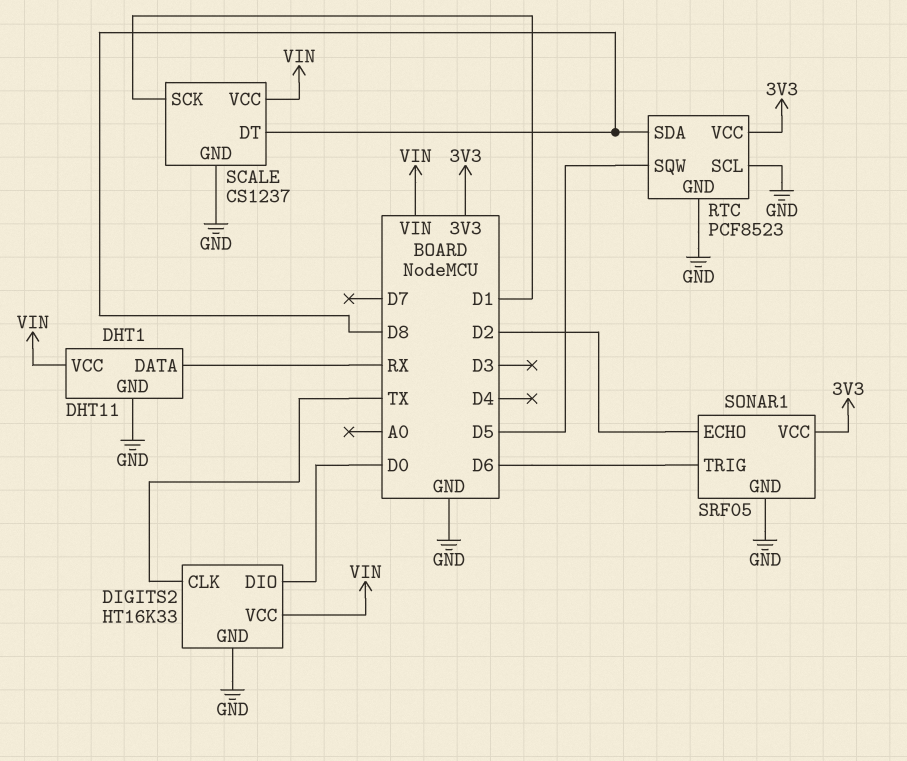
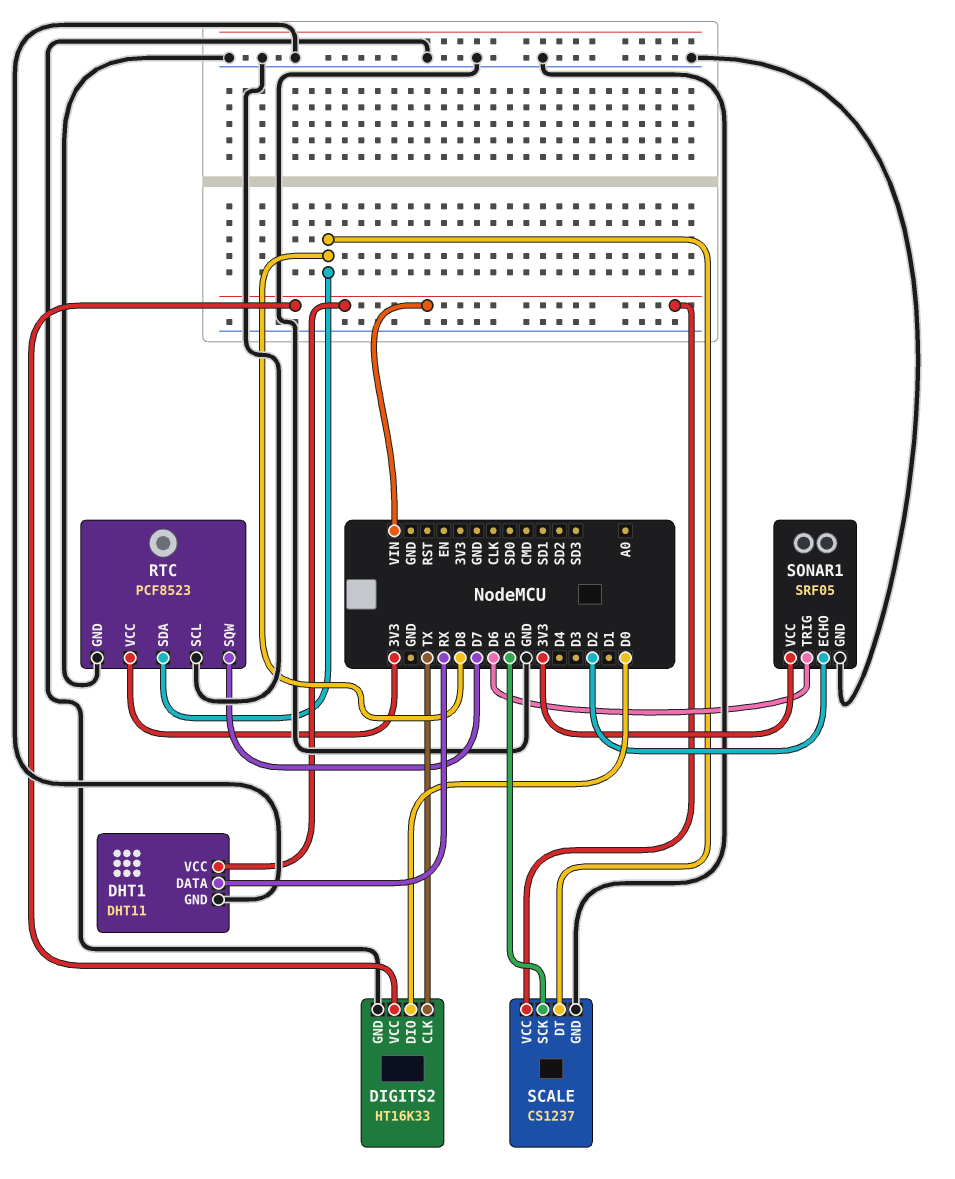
RTC pin SQW: D5 -> D7
SCALE pin SCK: D1 -> D5

